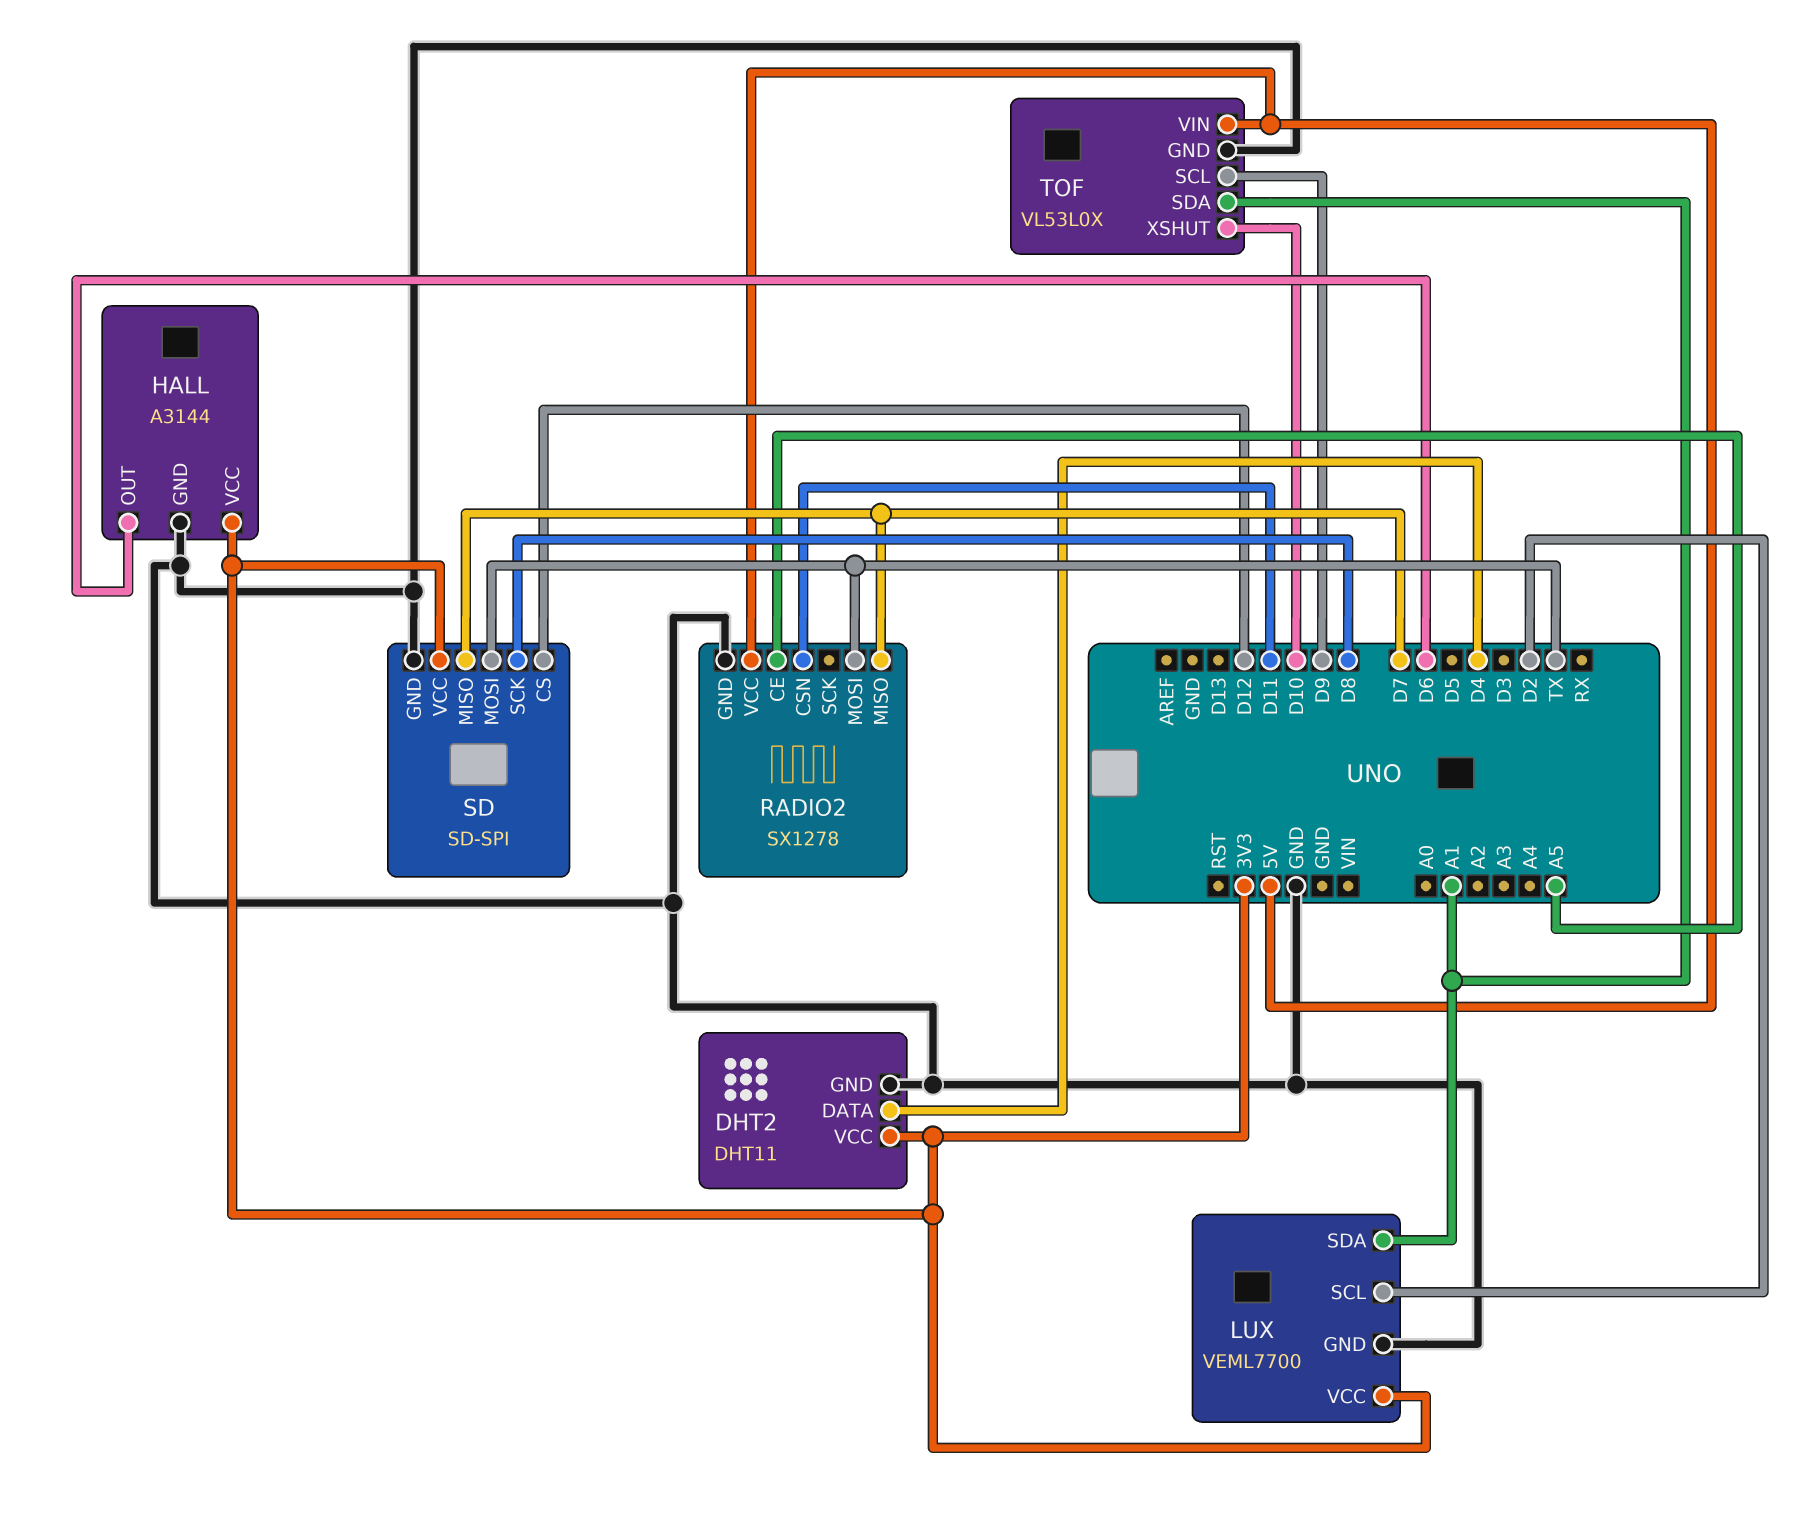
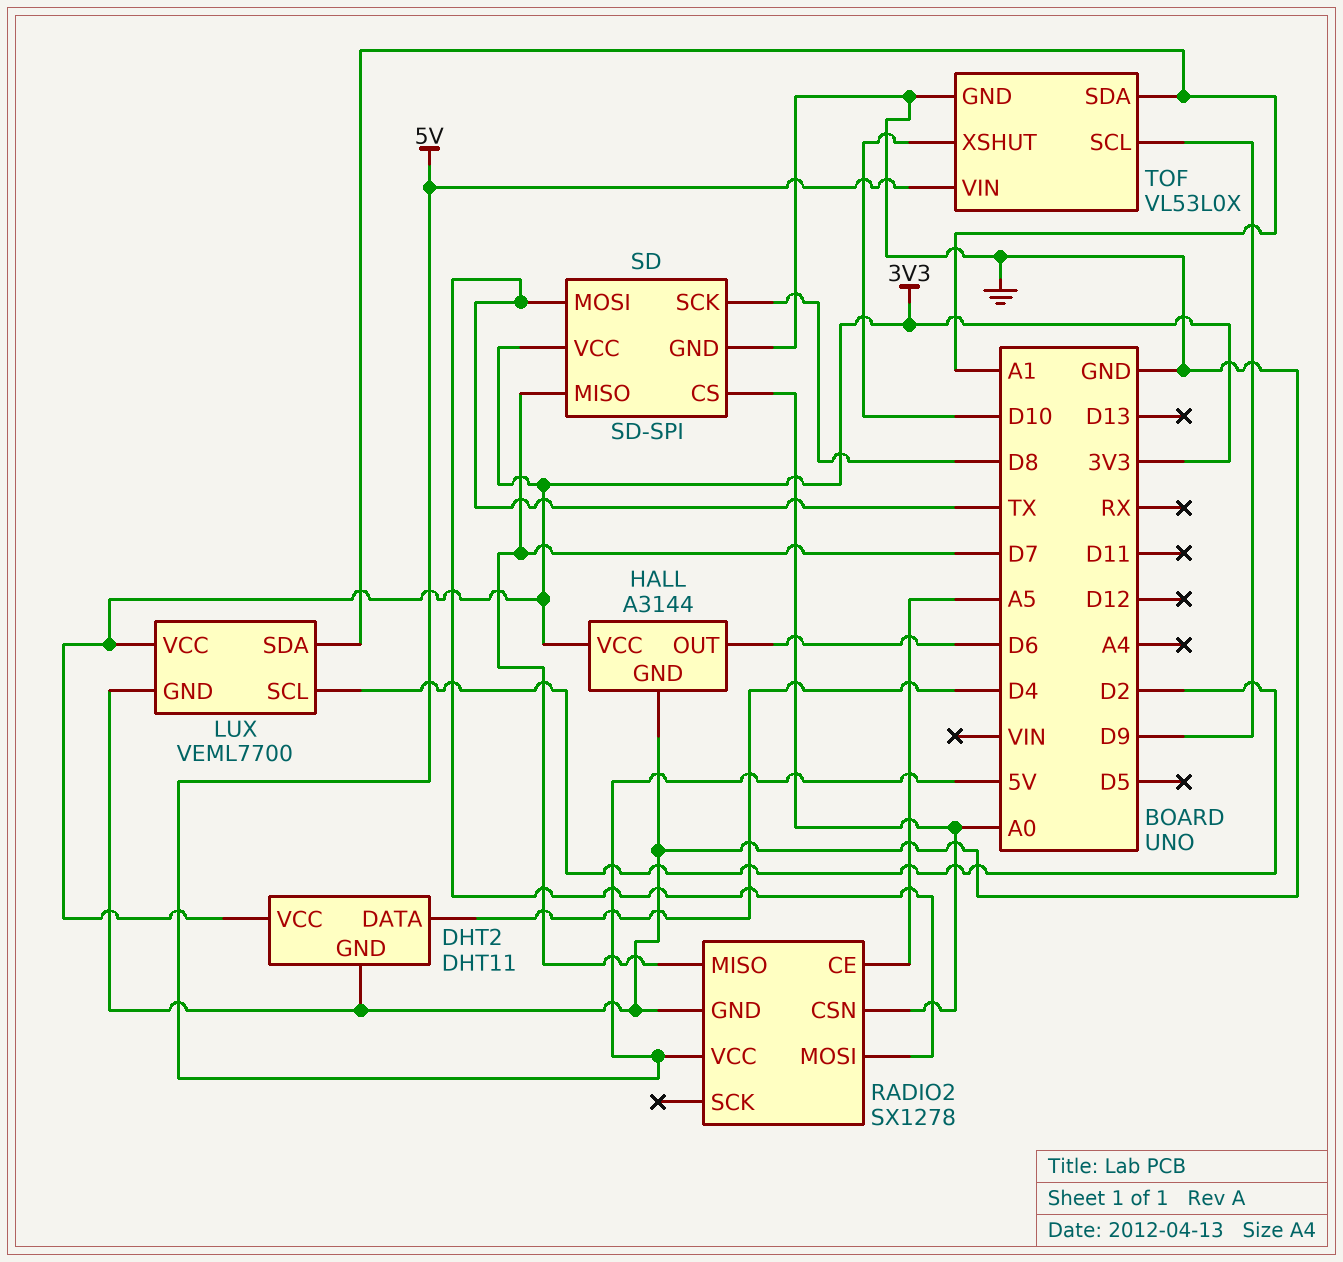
RADIO2 pin CSN: D11 -> A0
SD pin CS: D12 -> A0

